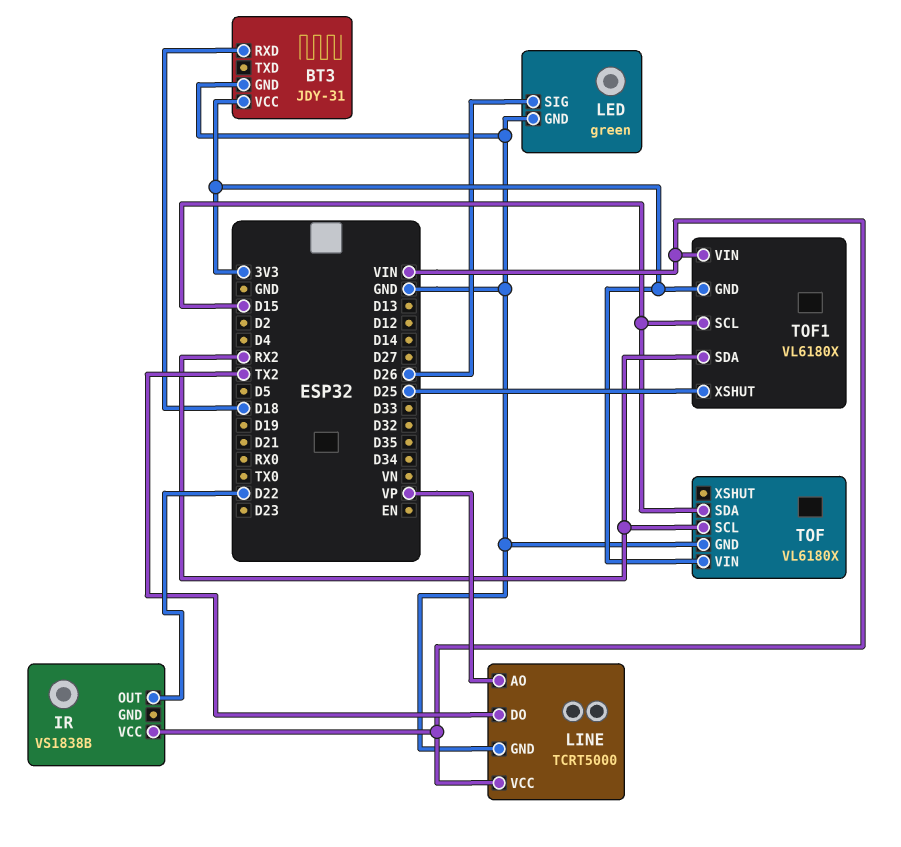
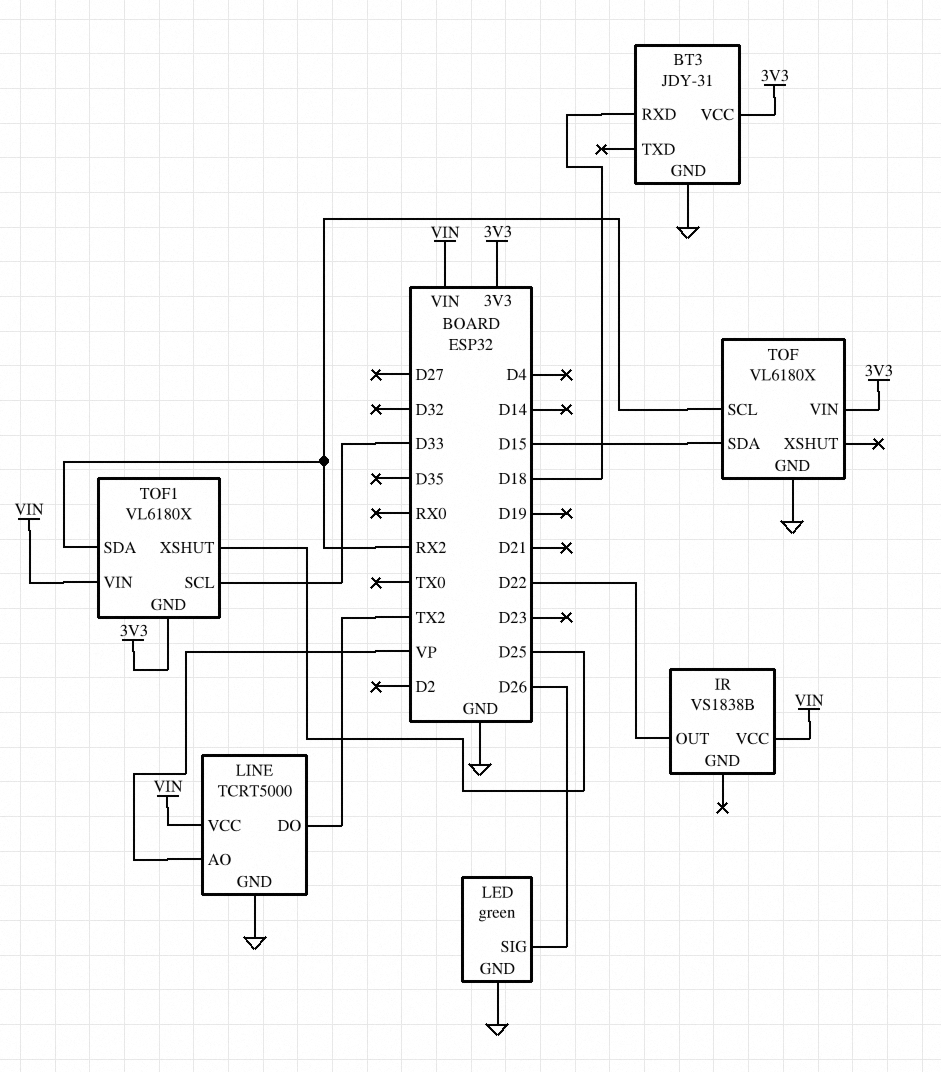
TOF1 pin SCL: D15 -> D33

